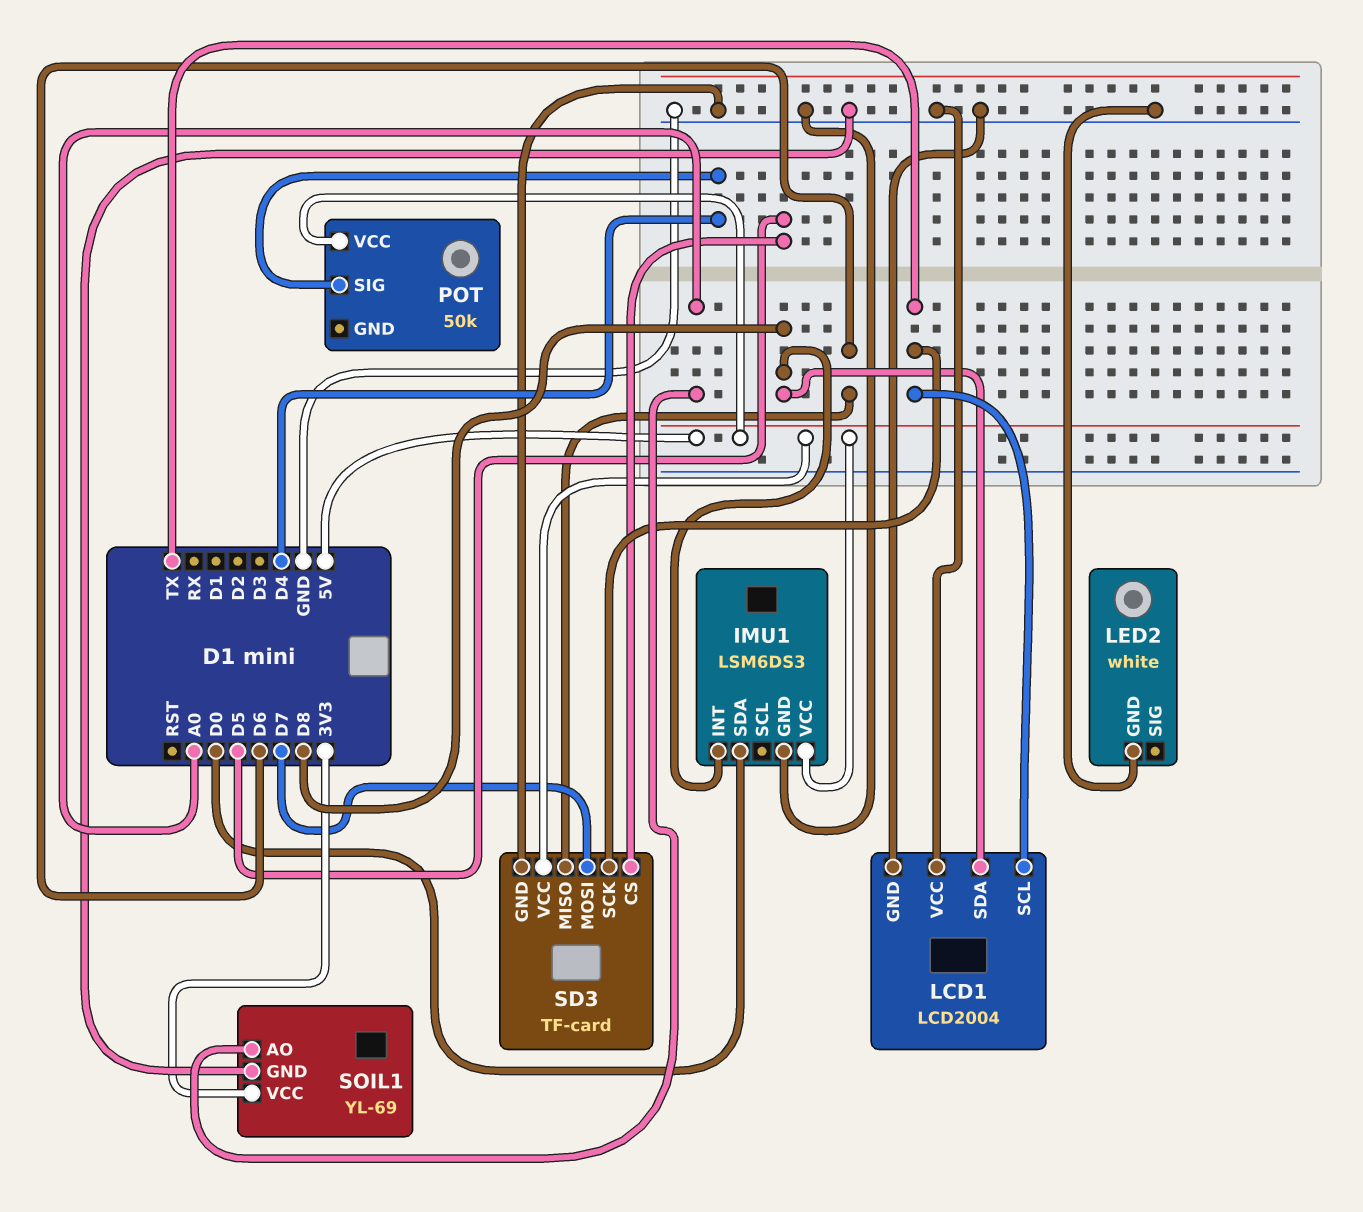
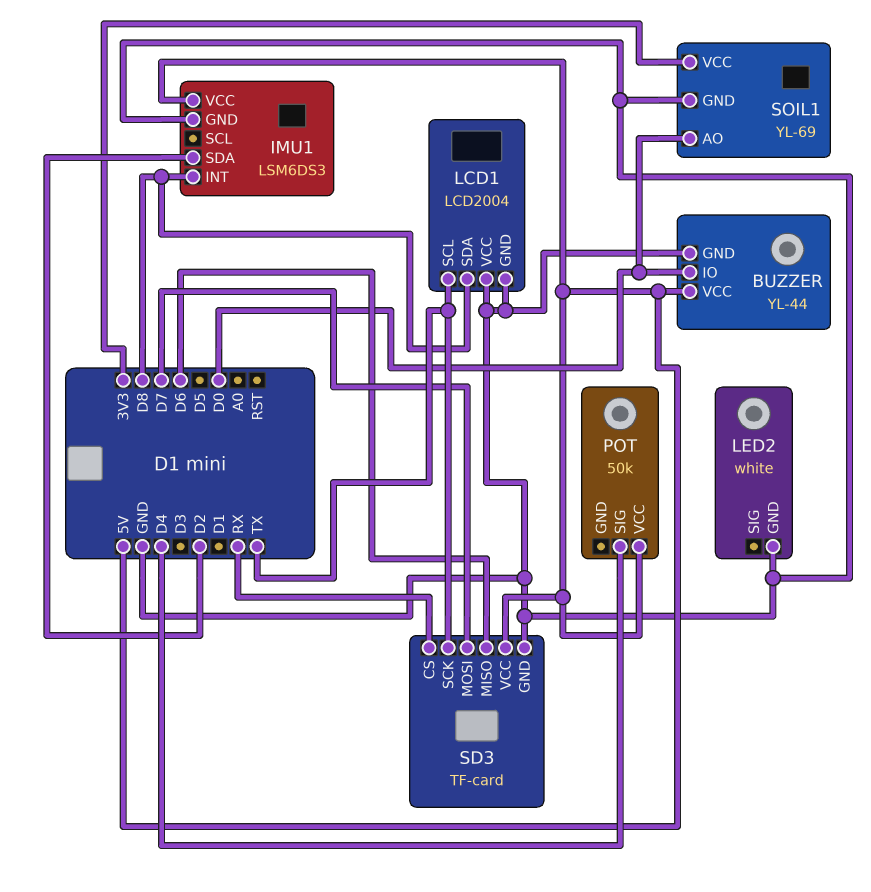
BUZZER: none -> YL-44
BUZZER pin GND: none -> GND
BUZZER pin IO: none -> D0
BUZZER pin VCC: none -> 5V
IMU1 pin SDA: D0 -> D2
SD3 pin CS: D5 -> RX
SOIL1 pin AO: A0 -> D0

